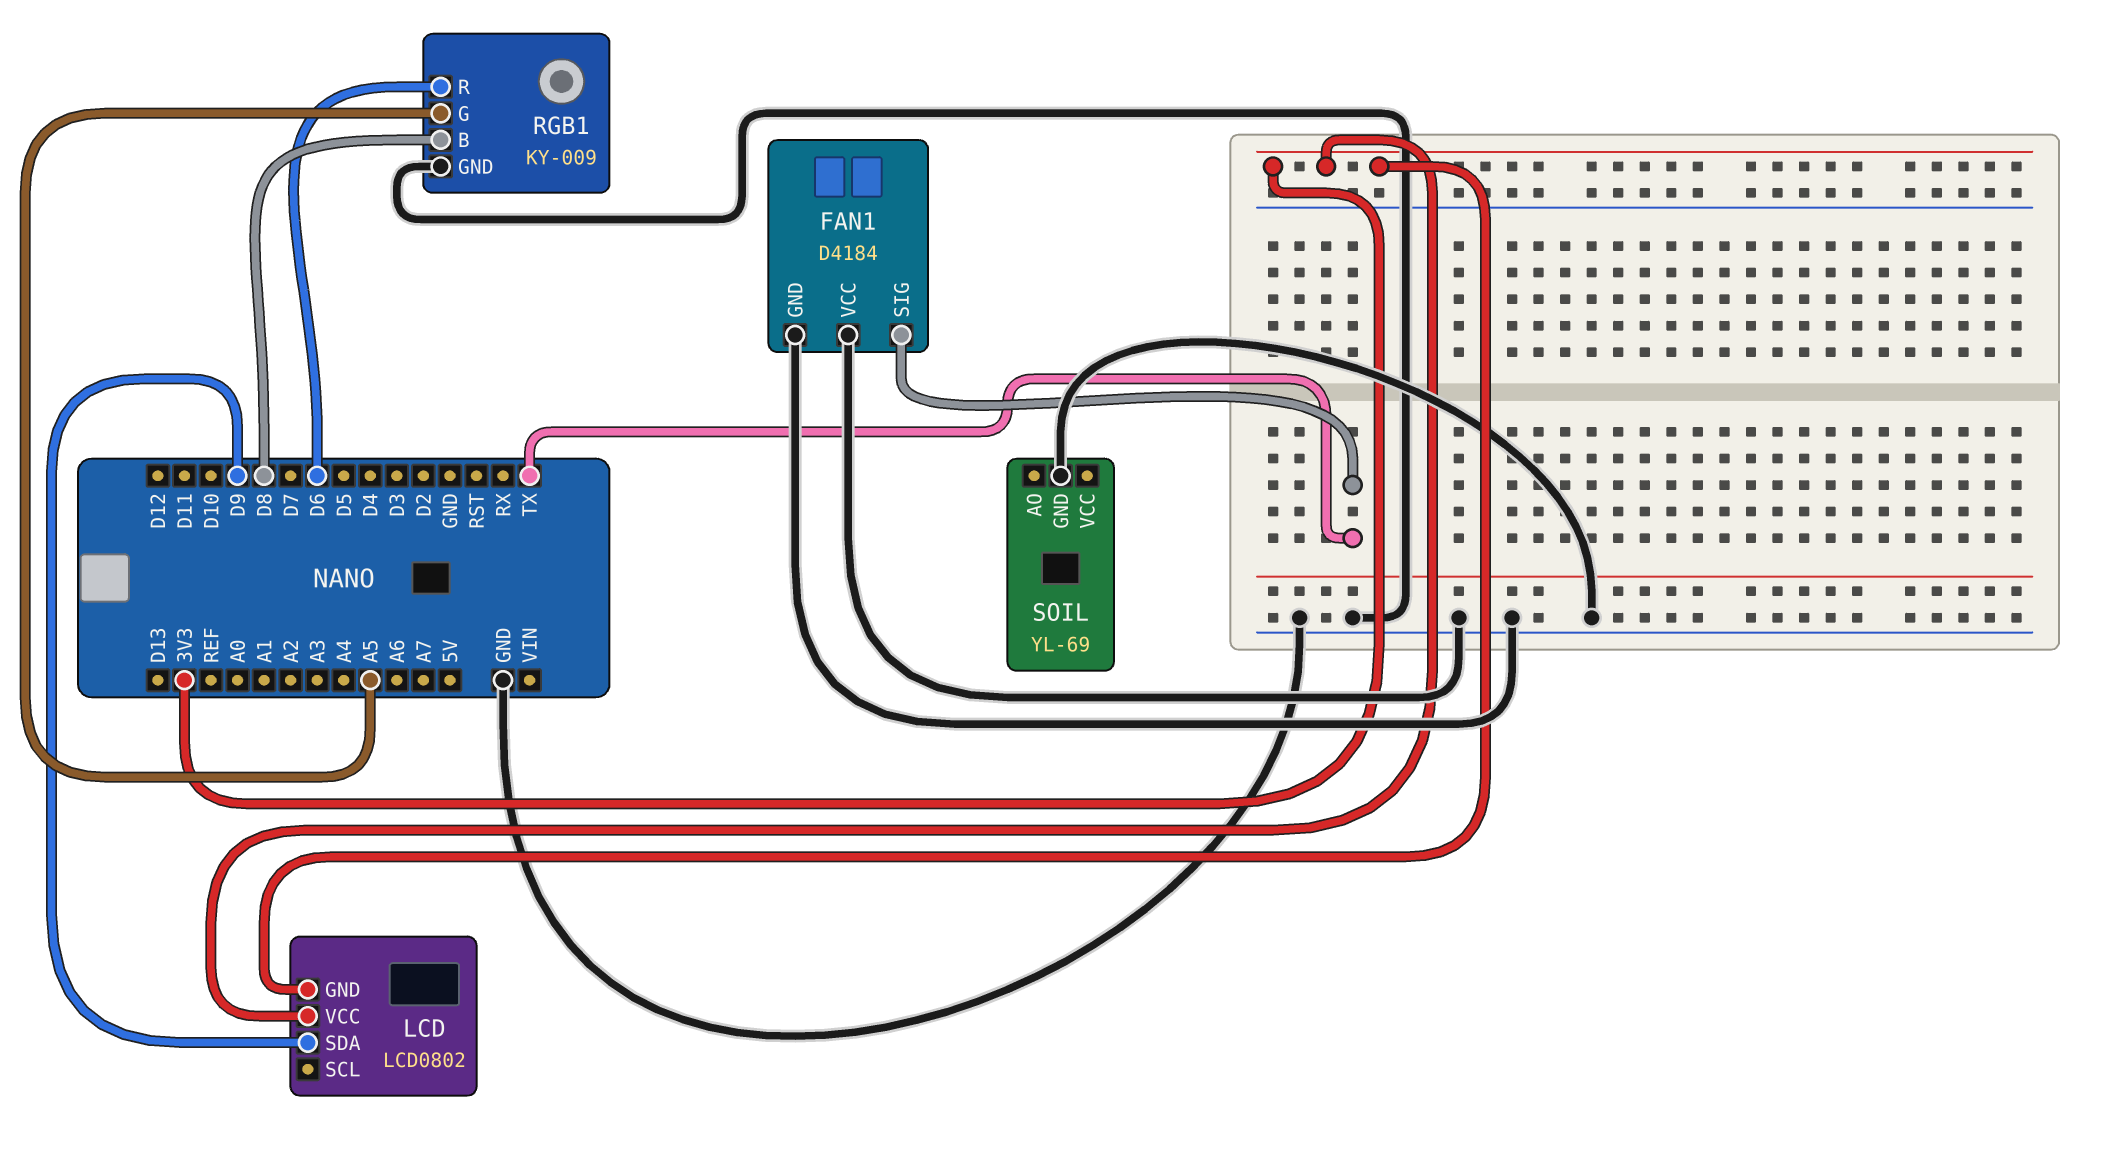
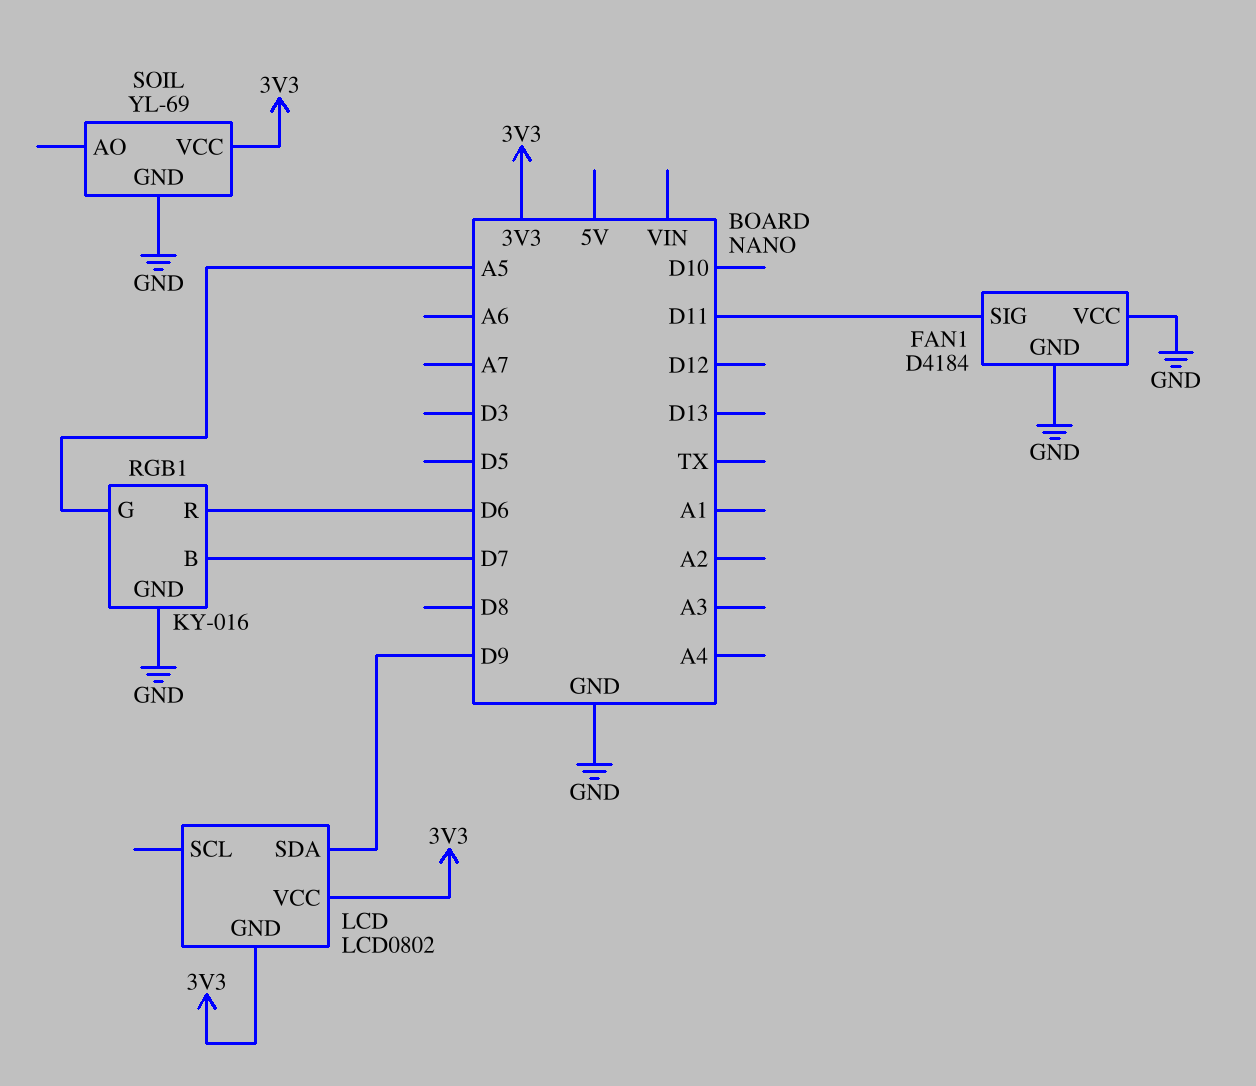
FAN1 pin SIG: TX -> D11
RGB1: KY-009 -> KY-016
RGB1 pin B: D8 -> D7
SOIL pin VCC: none -> 3V3

